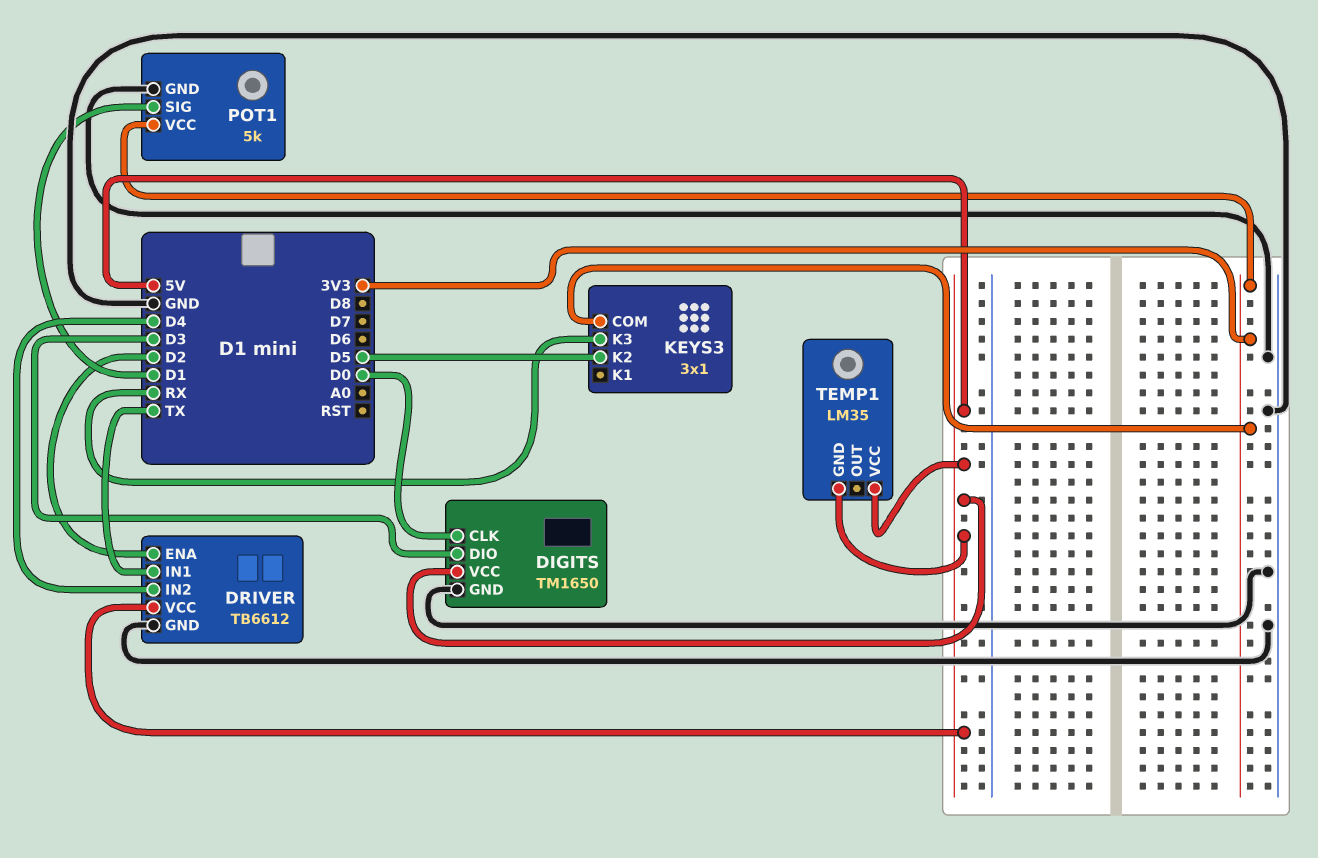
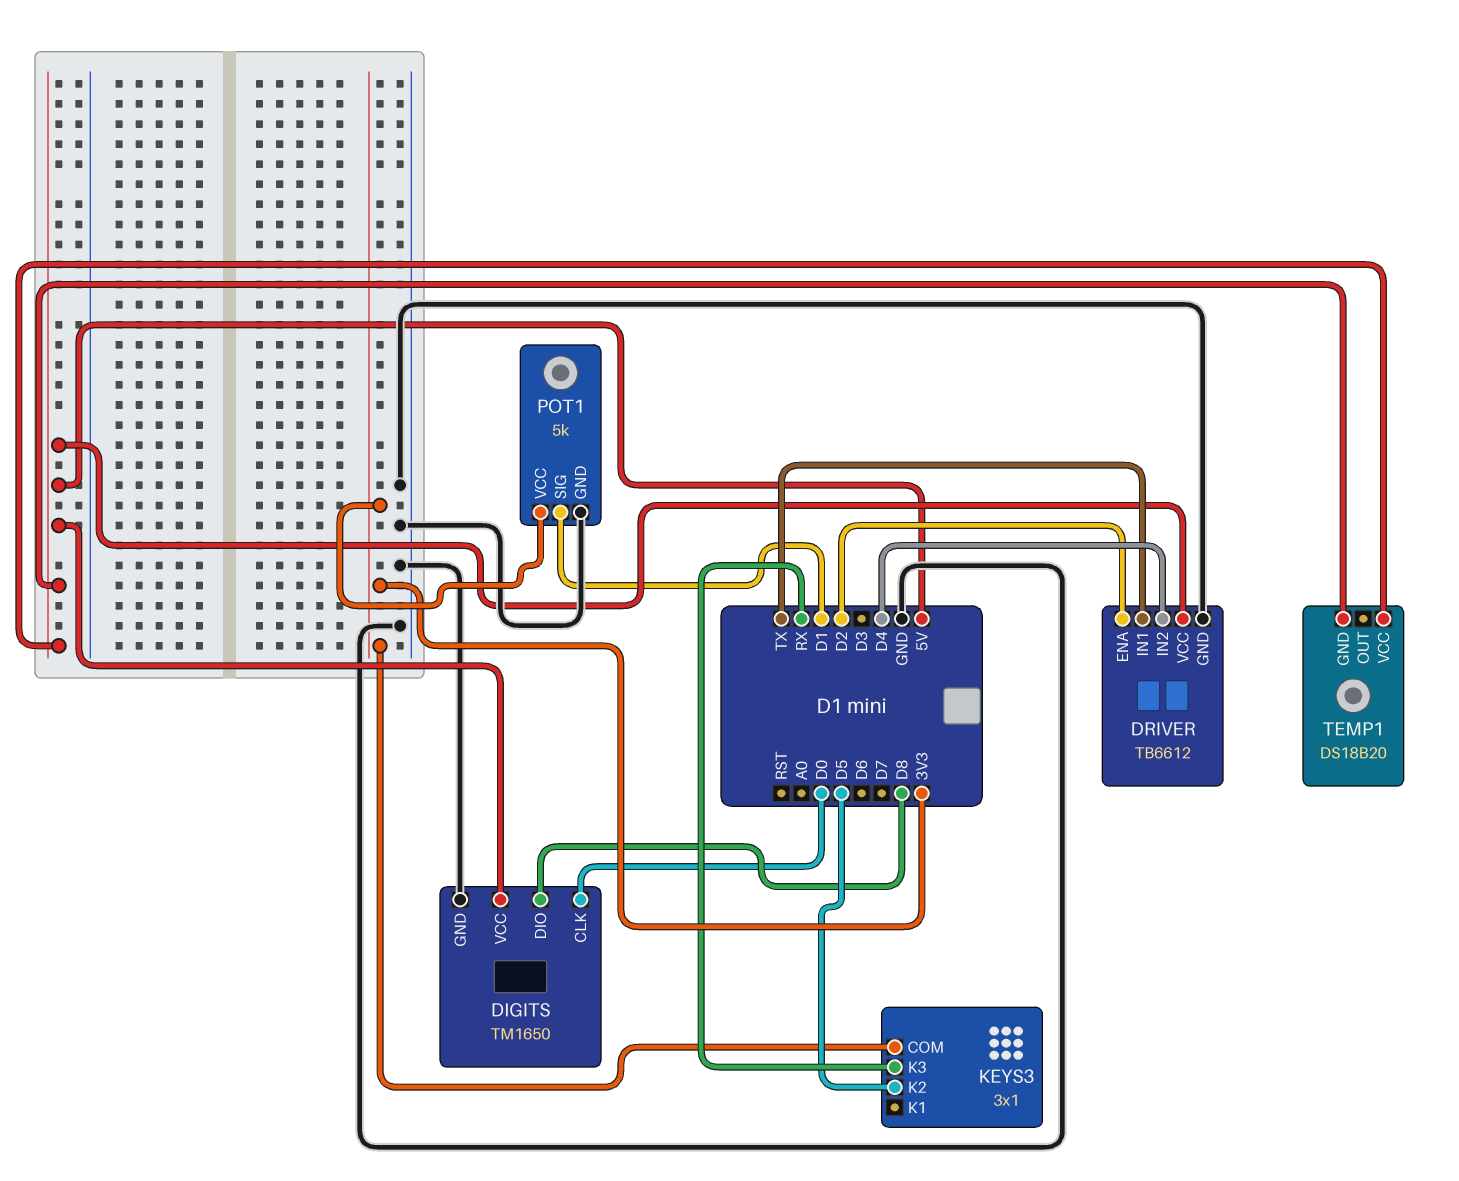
DIGITS pin DIO: D3 -> D8
TEMP1: LM35 -> DS18B20

